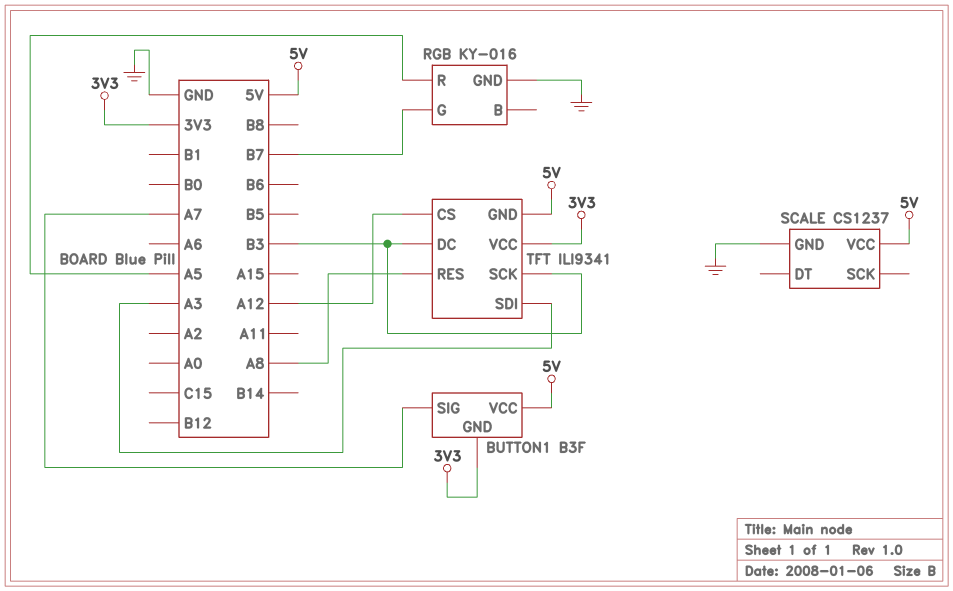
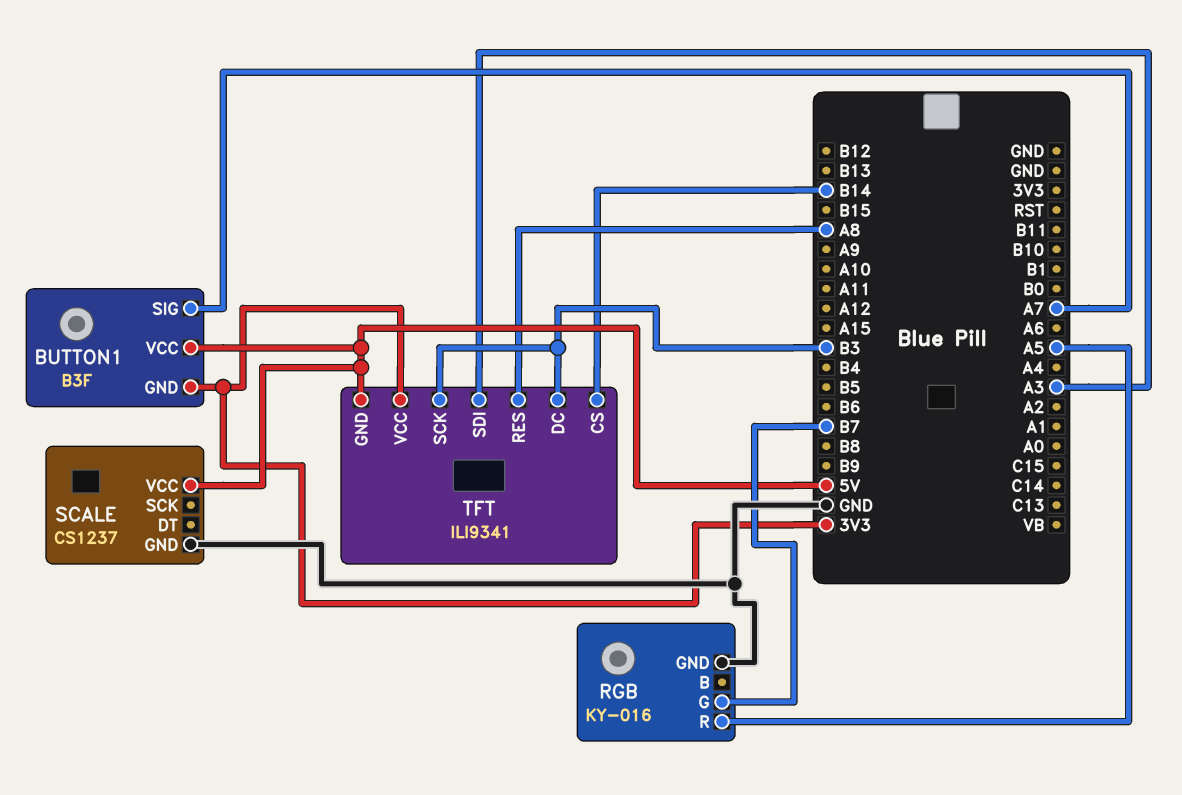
TFT pin CS: A12 -> B14

